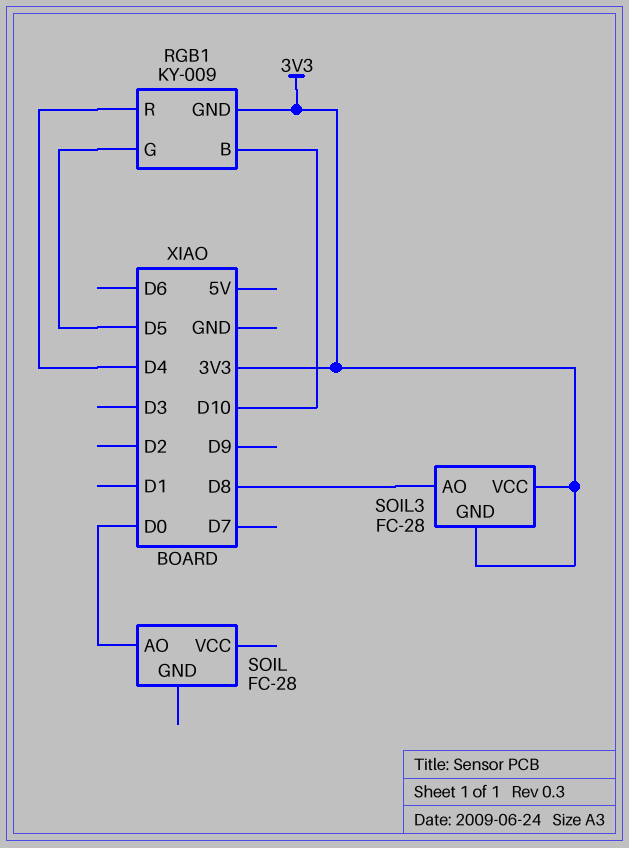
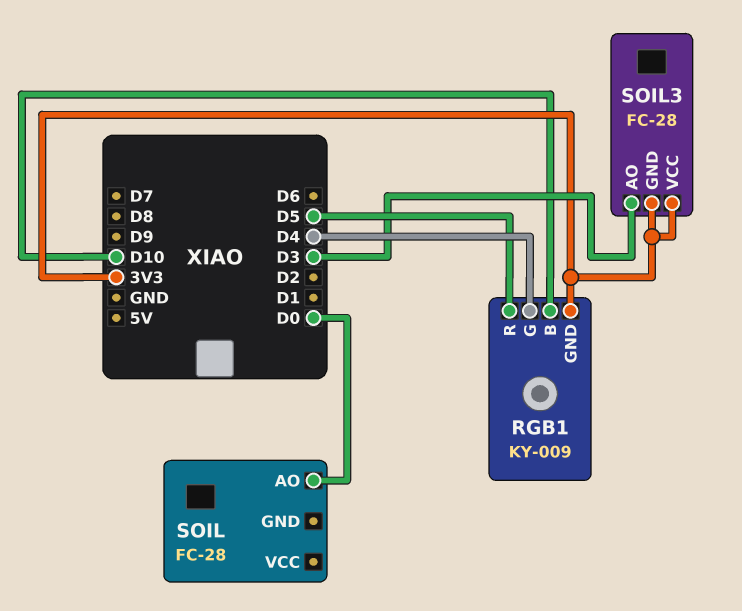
RGB1 pin G: D5 -> D4
RGB1 pin R: D4 -> D5
SOIL3 pin AO: D8 -> D3

